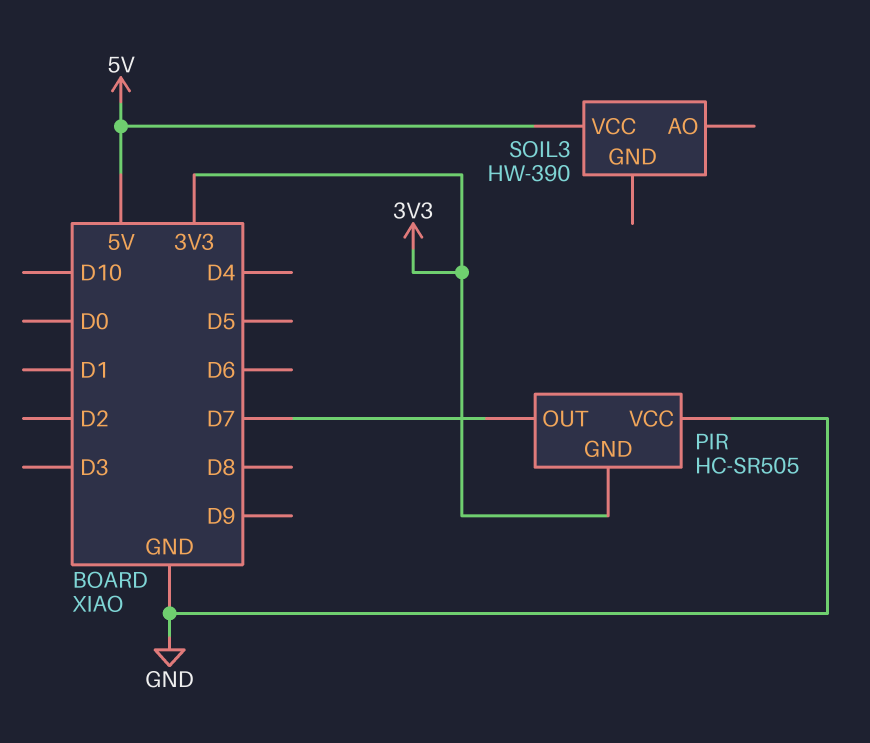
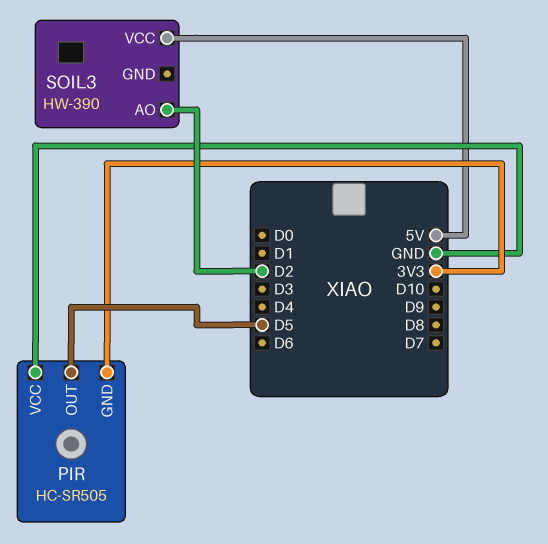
PIR pin OUT: D7 -> D5
SOIL3 pin AO: none -> D2

